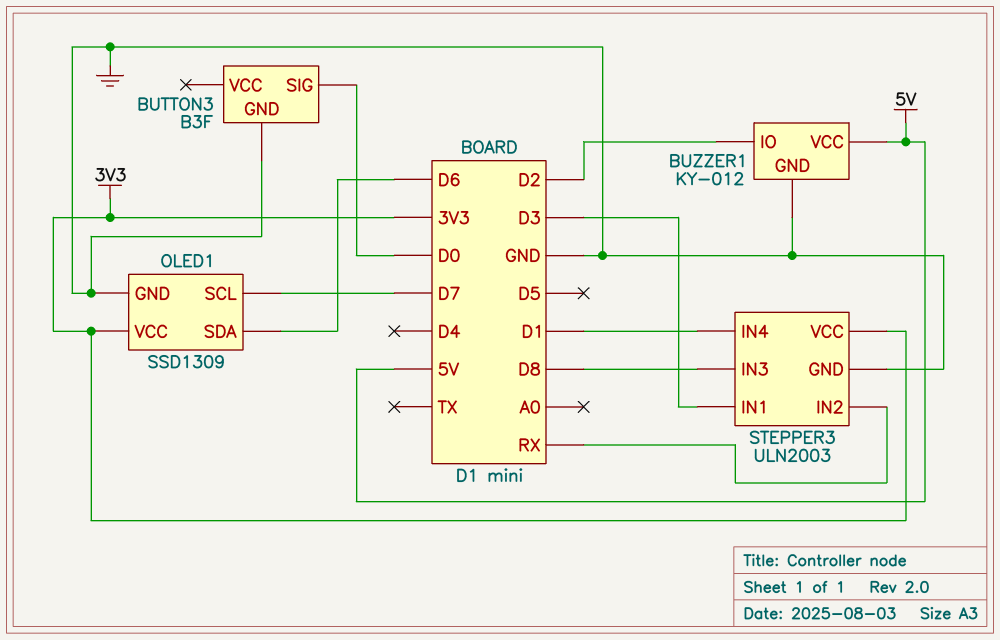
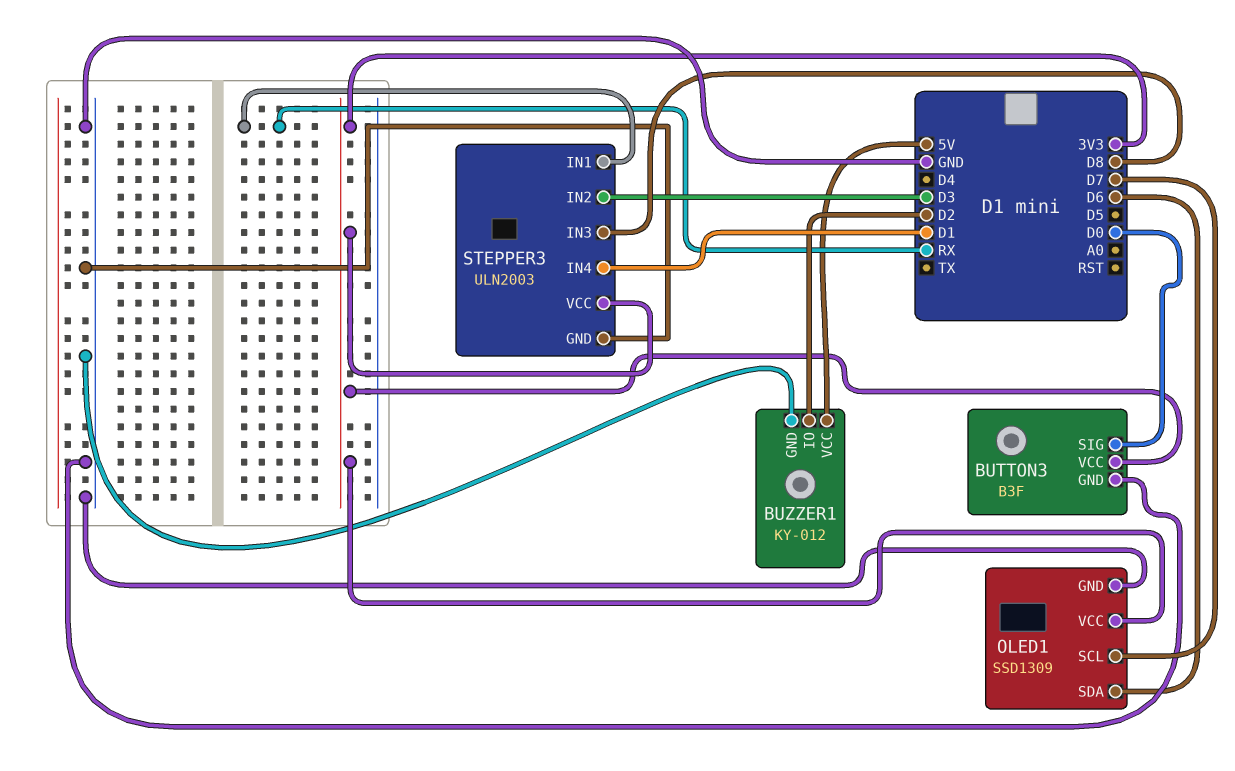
BUTTON3 pin VCC: none -> 3V3
STEPPER3 pin IN1: D3 -> RX
STEPPER3 pin IN2: RX -> D3

